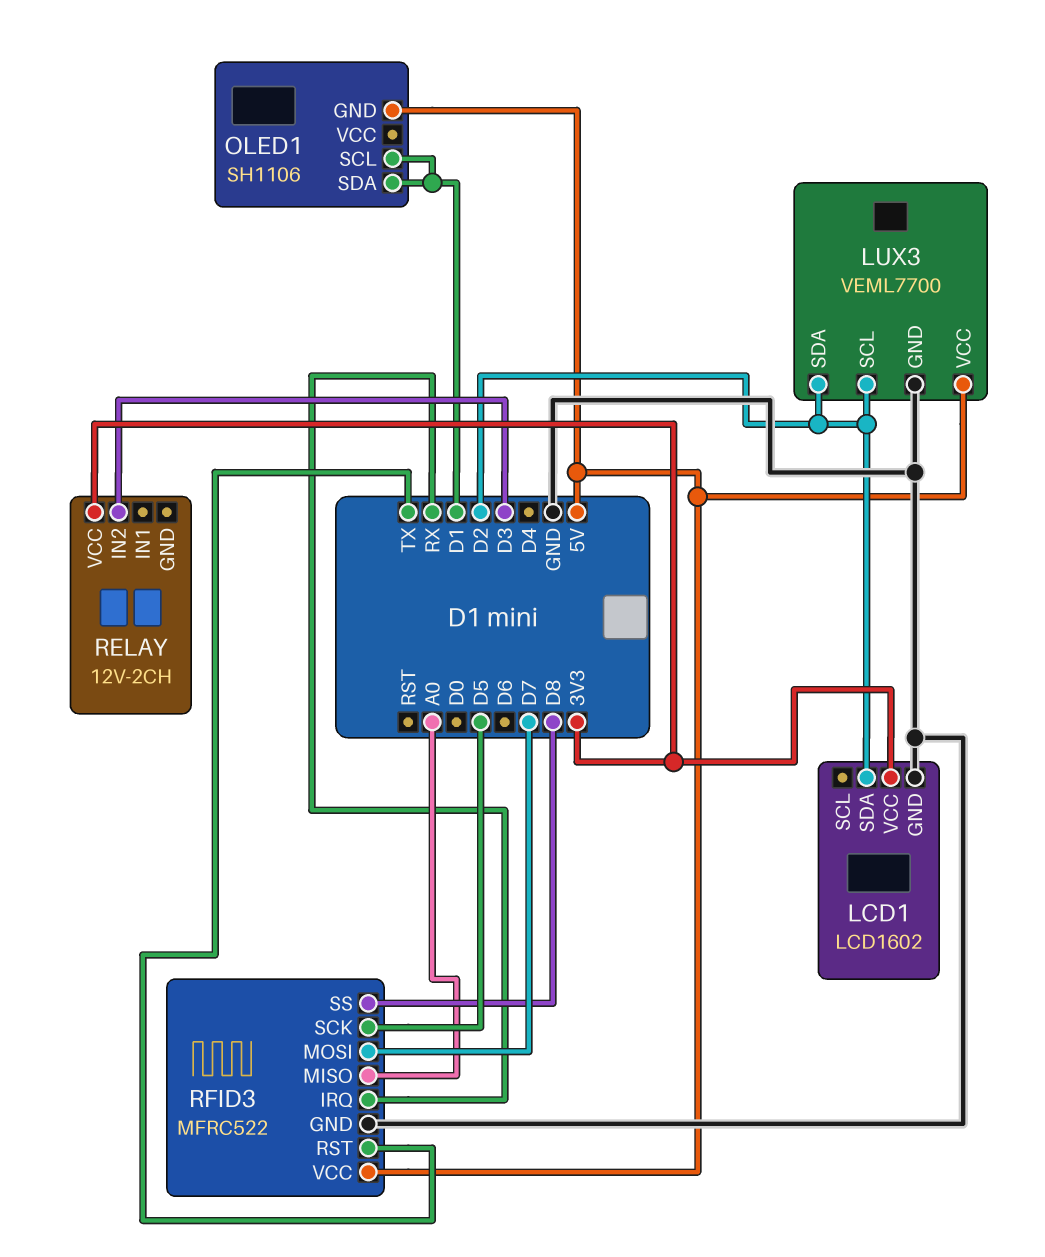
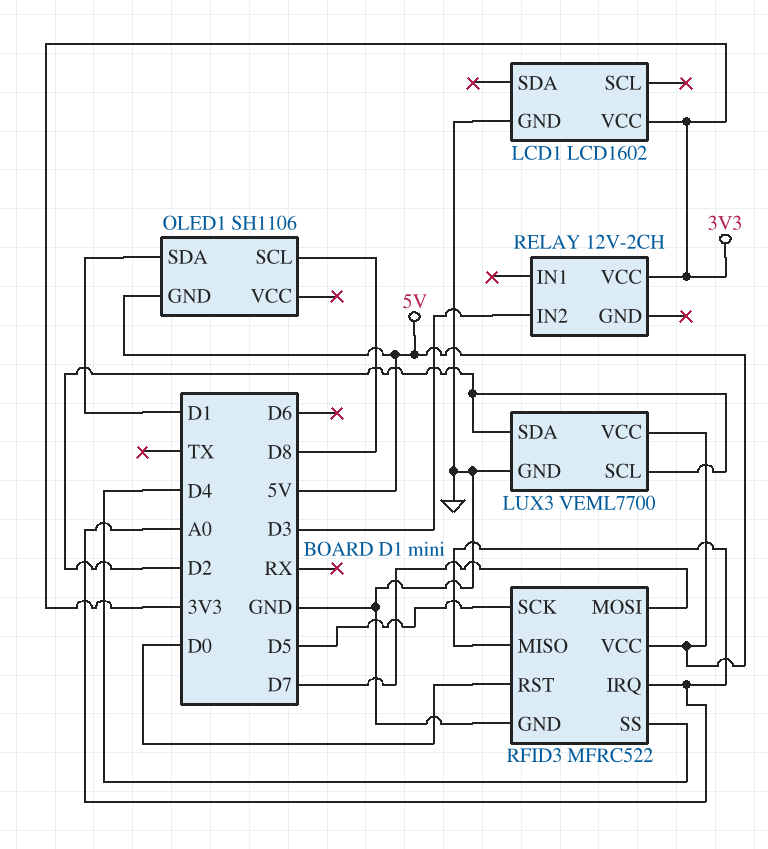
LCD1 pin SDA: D2 -> none
OLED1 pin SCL: D1 -> D8
RFID3 pin IRQ: RX -> A0
RFID3 pin RST: TX -> D0
RFID3 pin SS: D8 -> D4

